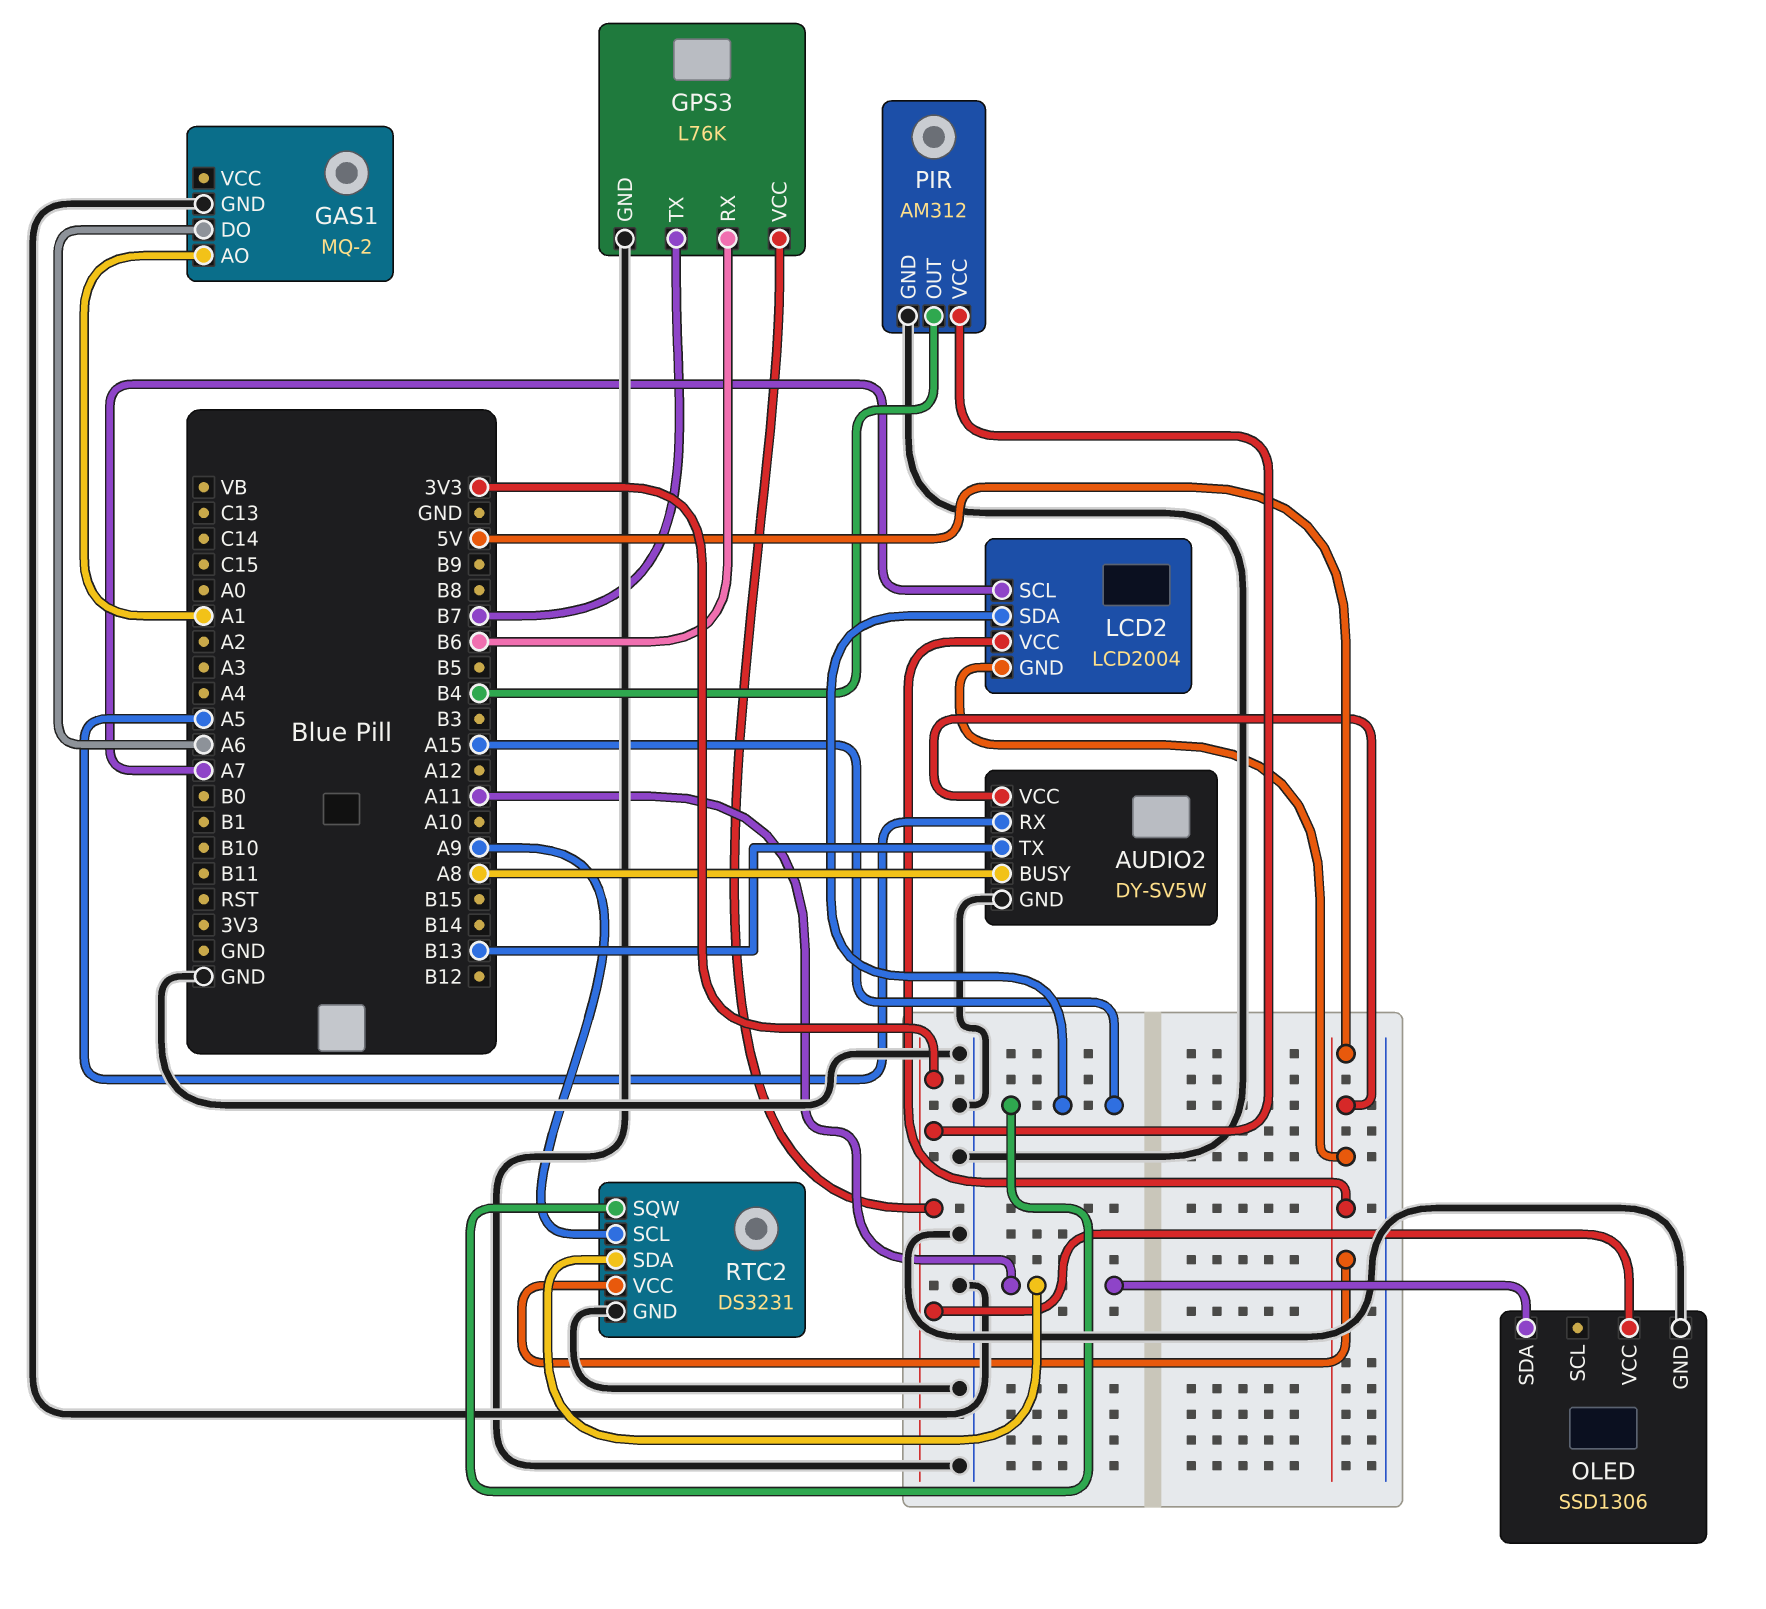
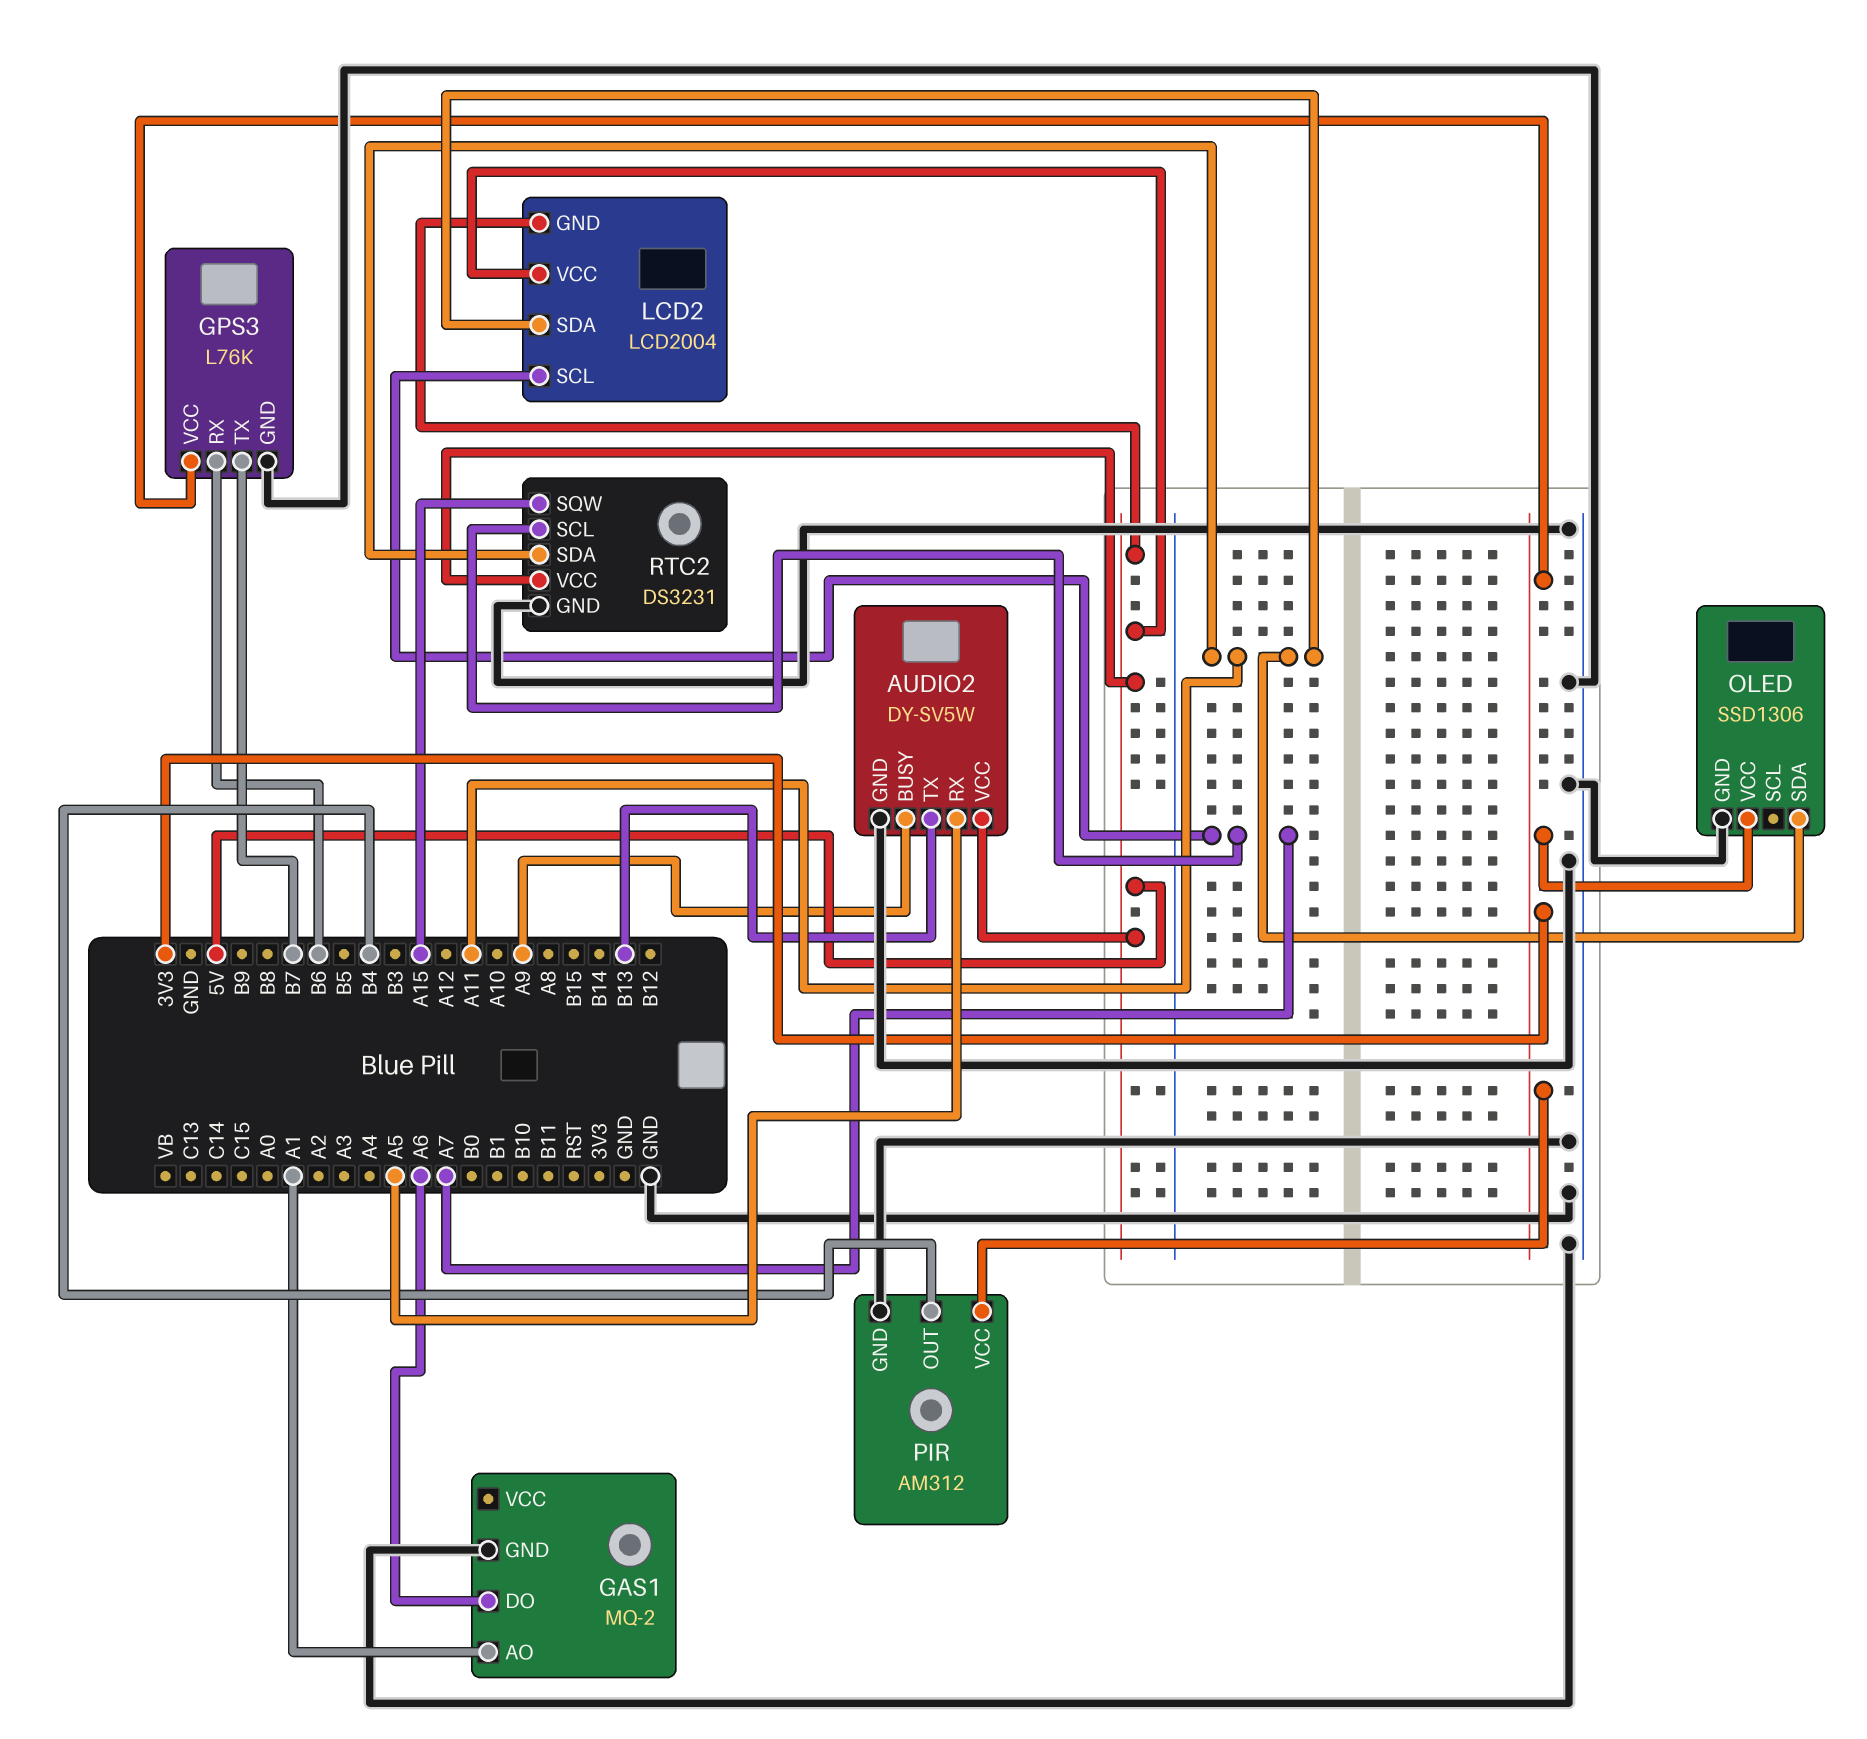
AUDIO2 pin BUSY: A8 -> A9
LCD2 pin SDA: A15 -> A11
RTC2 pin SCL: A9 -> A7

